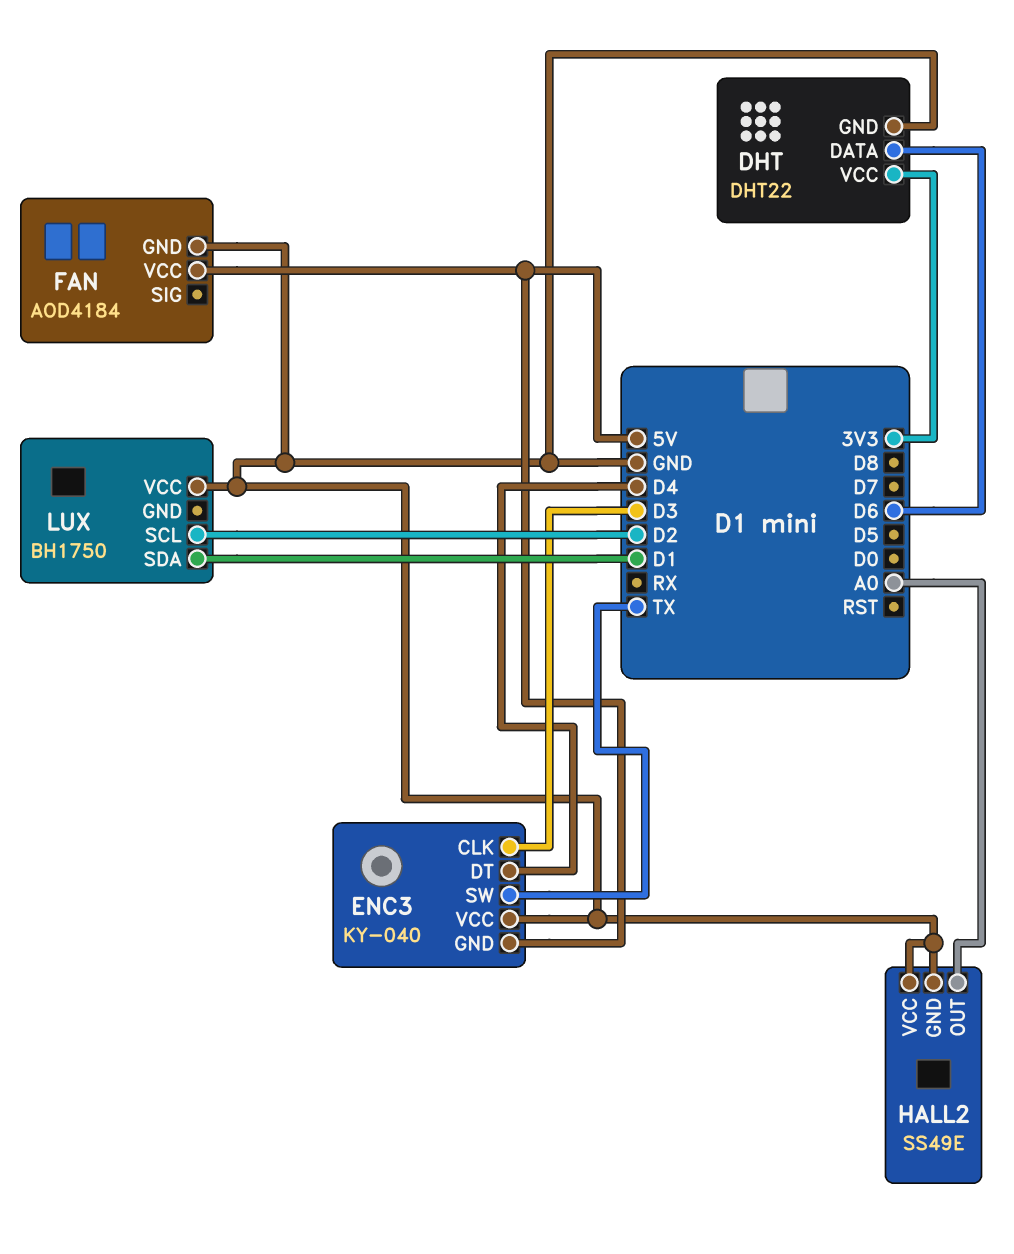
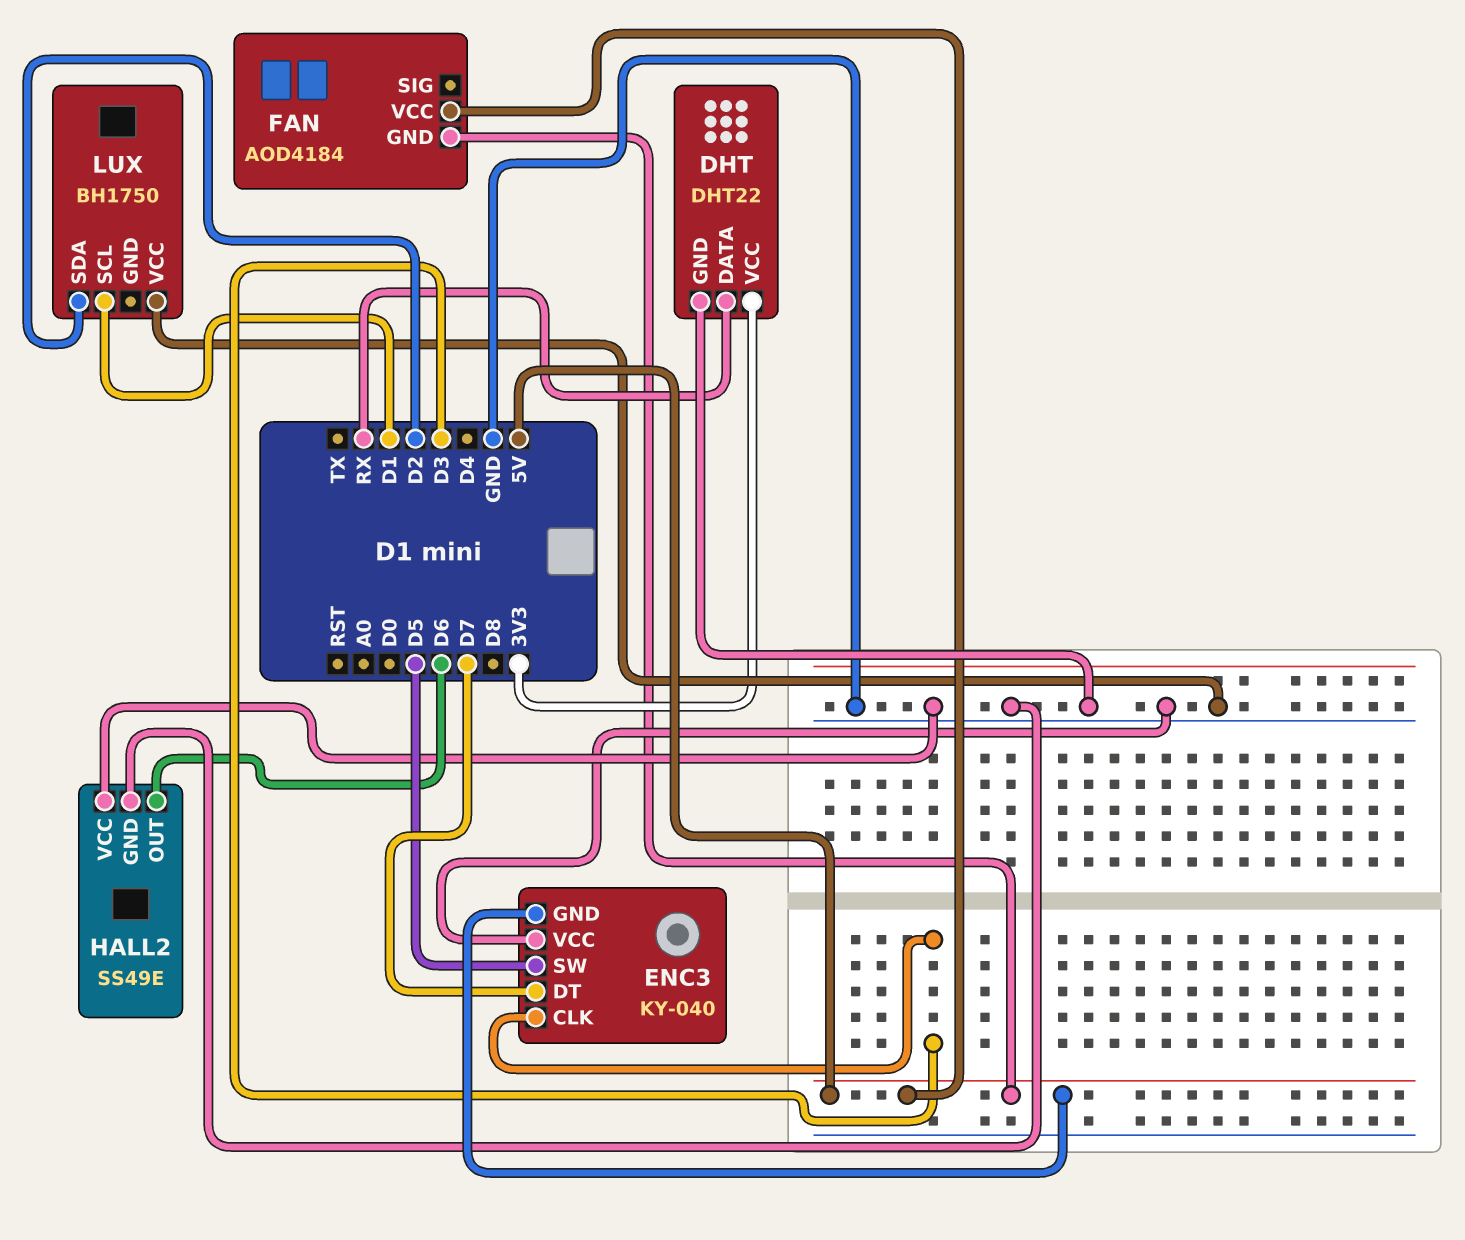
DHT pin DATA: D6 -> RX
ENC3 pin DT: D4 -> D7
ENC3 pin SW: TX -> D5
FAN pin GND: GND -> 5V
HALL2 pin OUT: A0 -> D6
LUX pin SCL: D2 -> D1
LUX pin SDA: D1 -> D2

